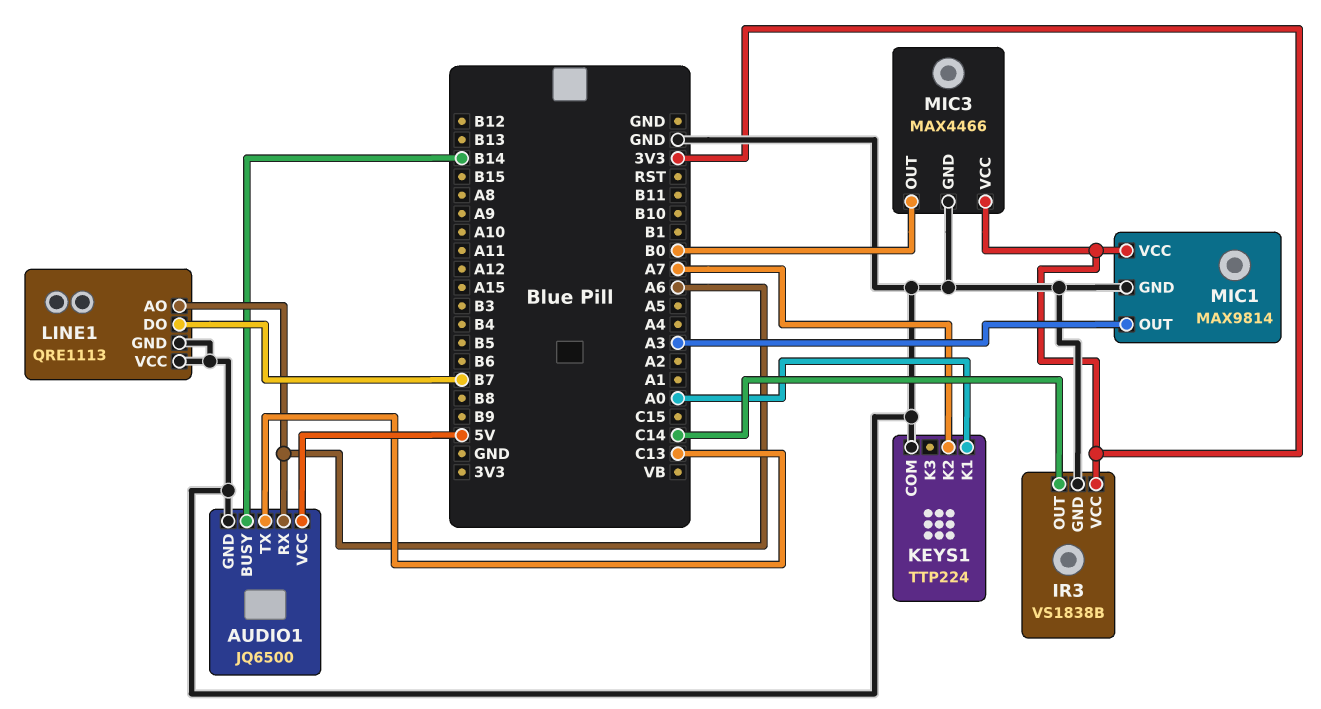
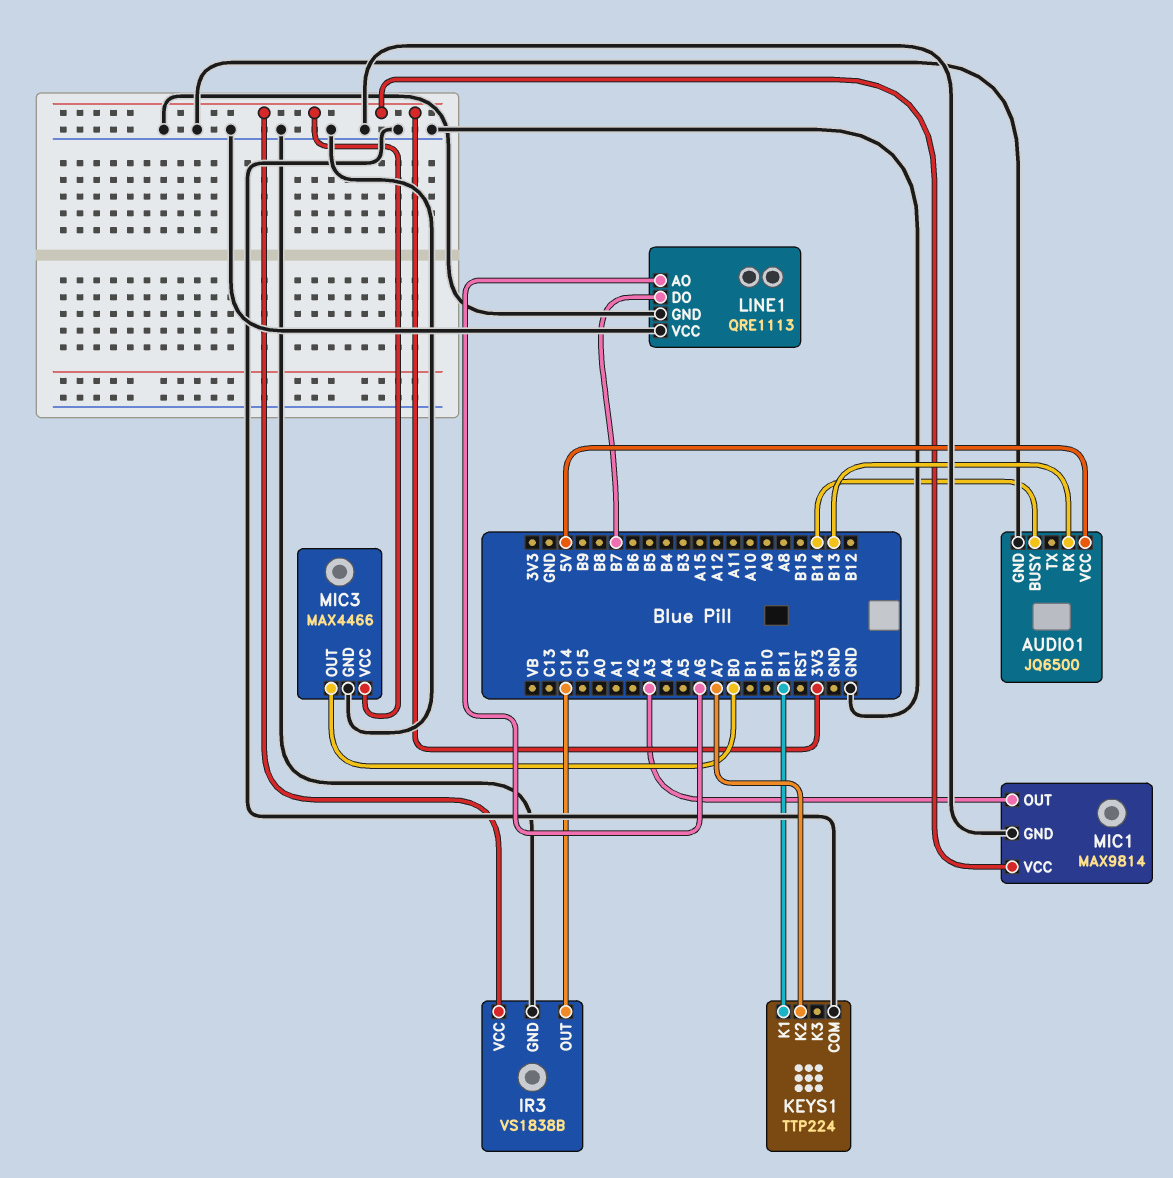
AUDIO1 pin RX: A6 -> B13
AUDIO1 pin TX: C13 -> none
KEYS1 pin K1: A0 -> B11

